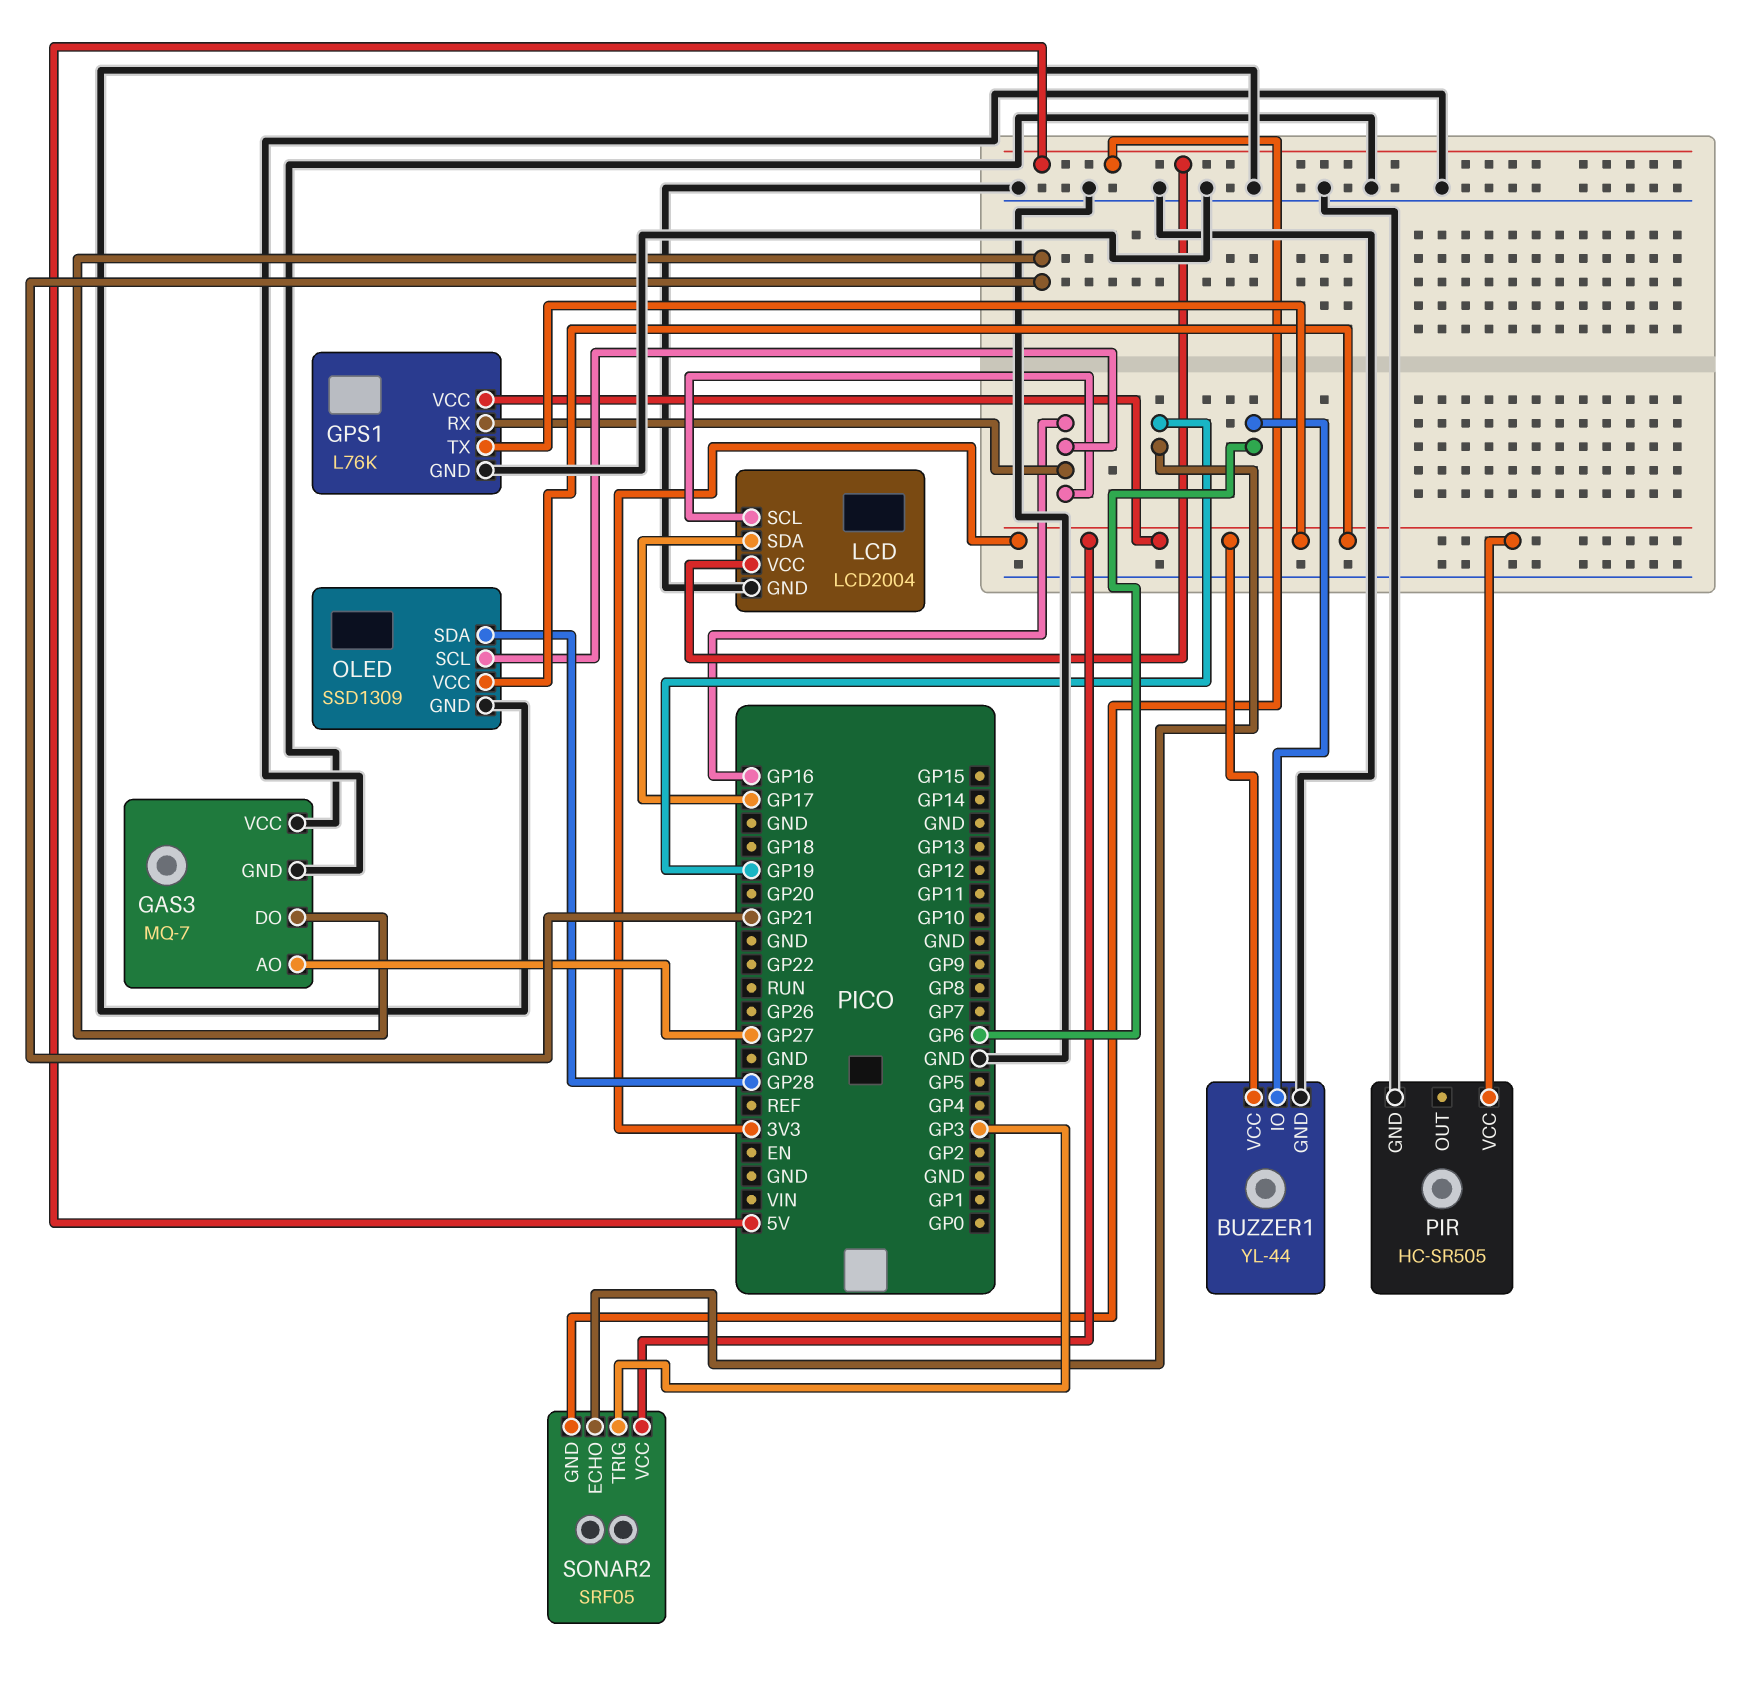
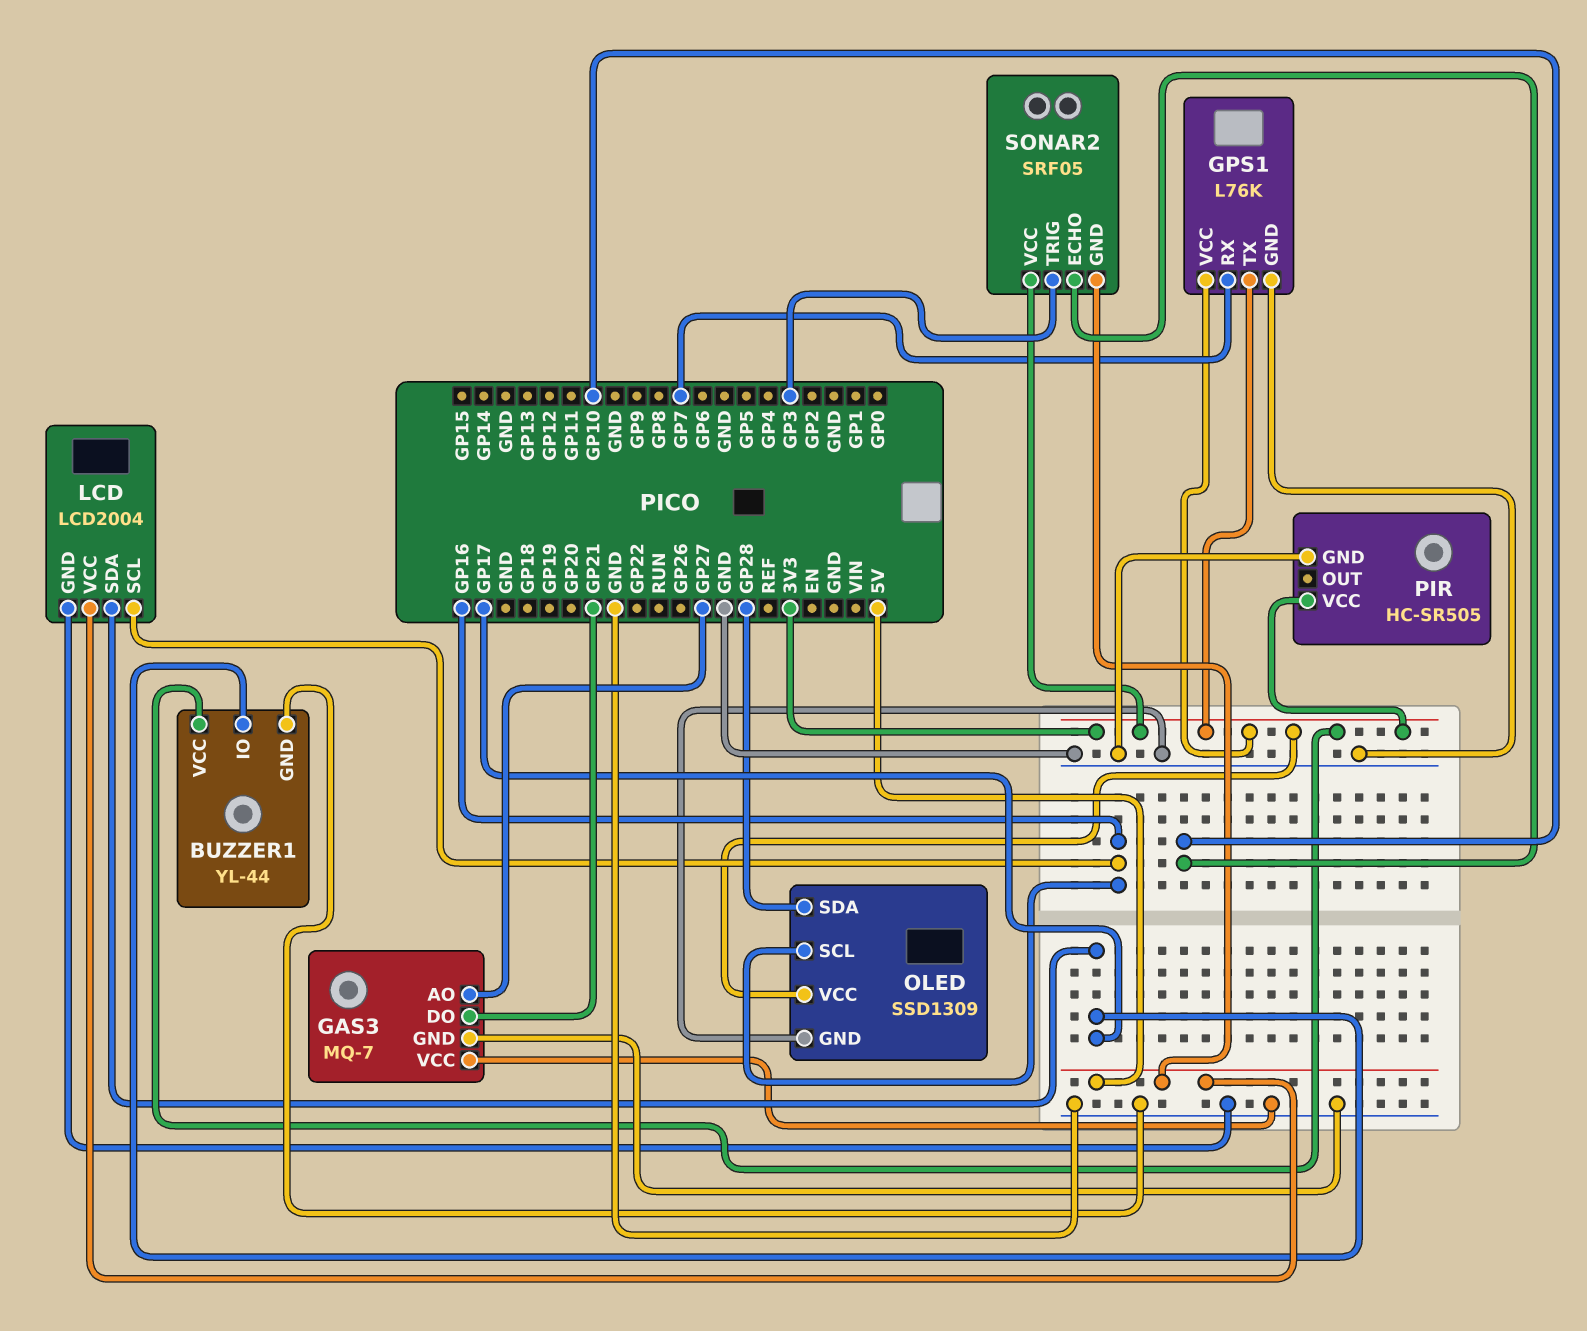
BUZZER1 pin IO: GP6 -> GP17
GPS1 pin RX: GP16 -> GP7
SONAR2 pin ECHO: GP19 -> GP10

